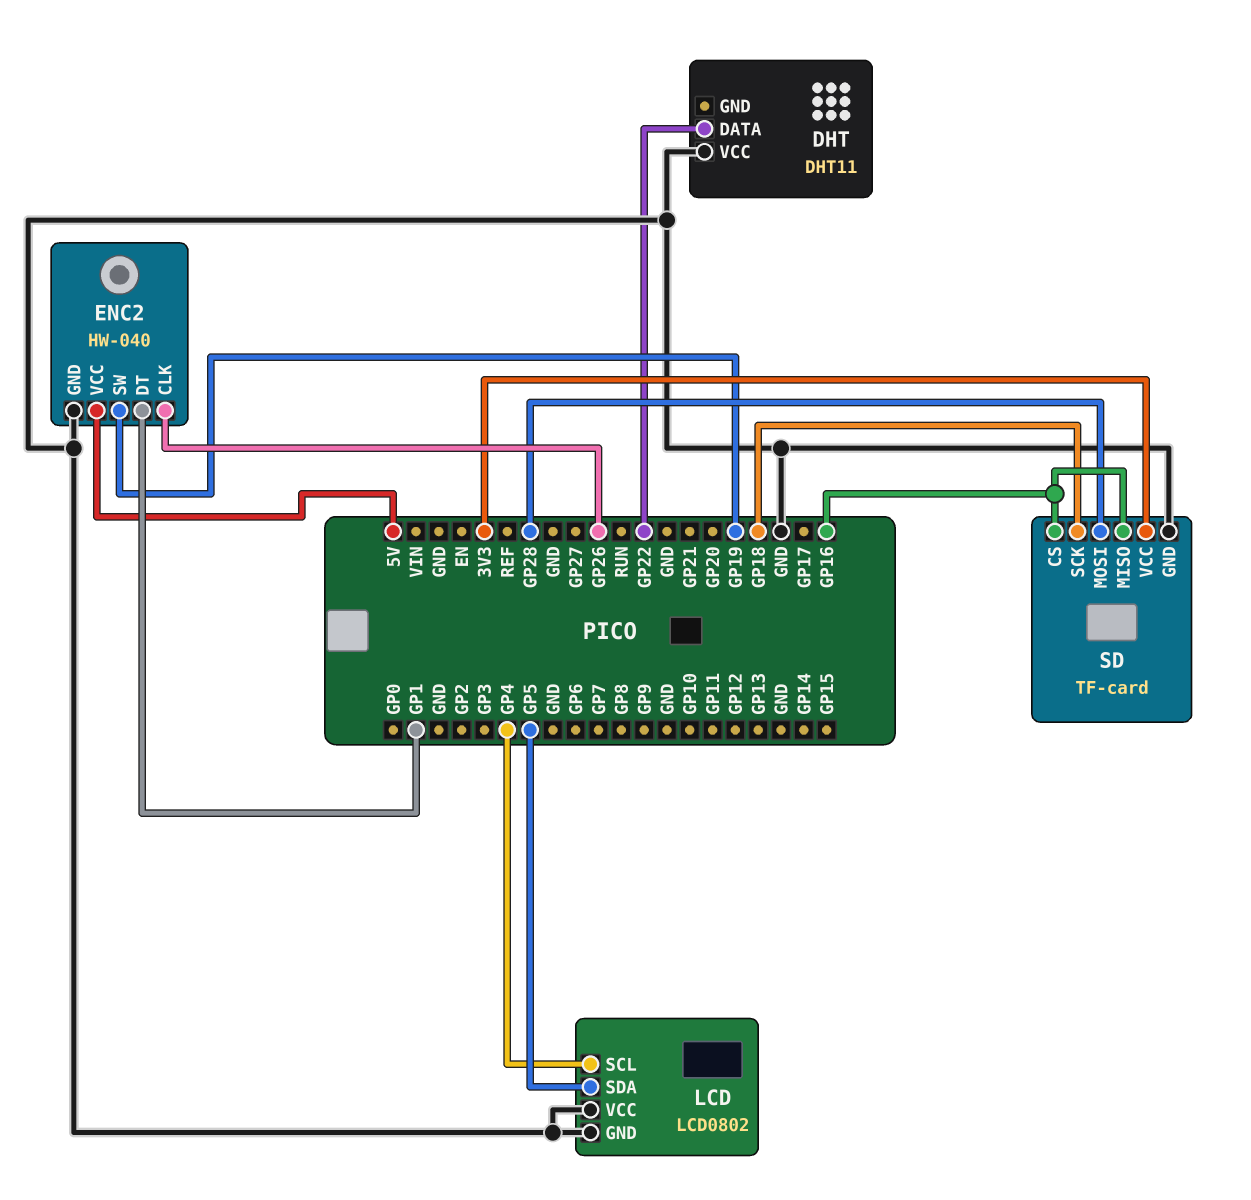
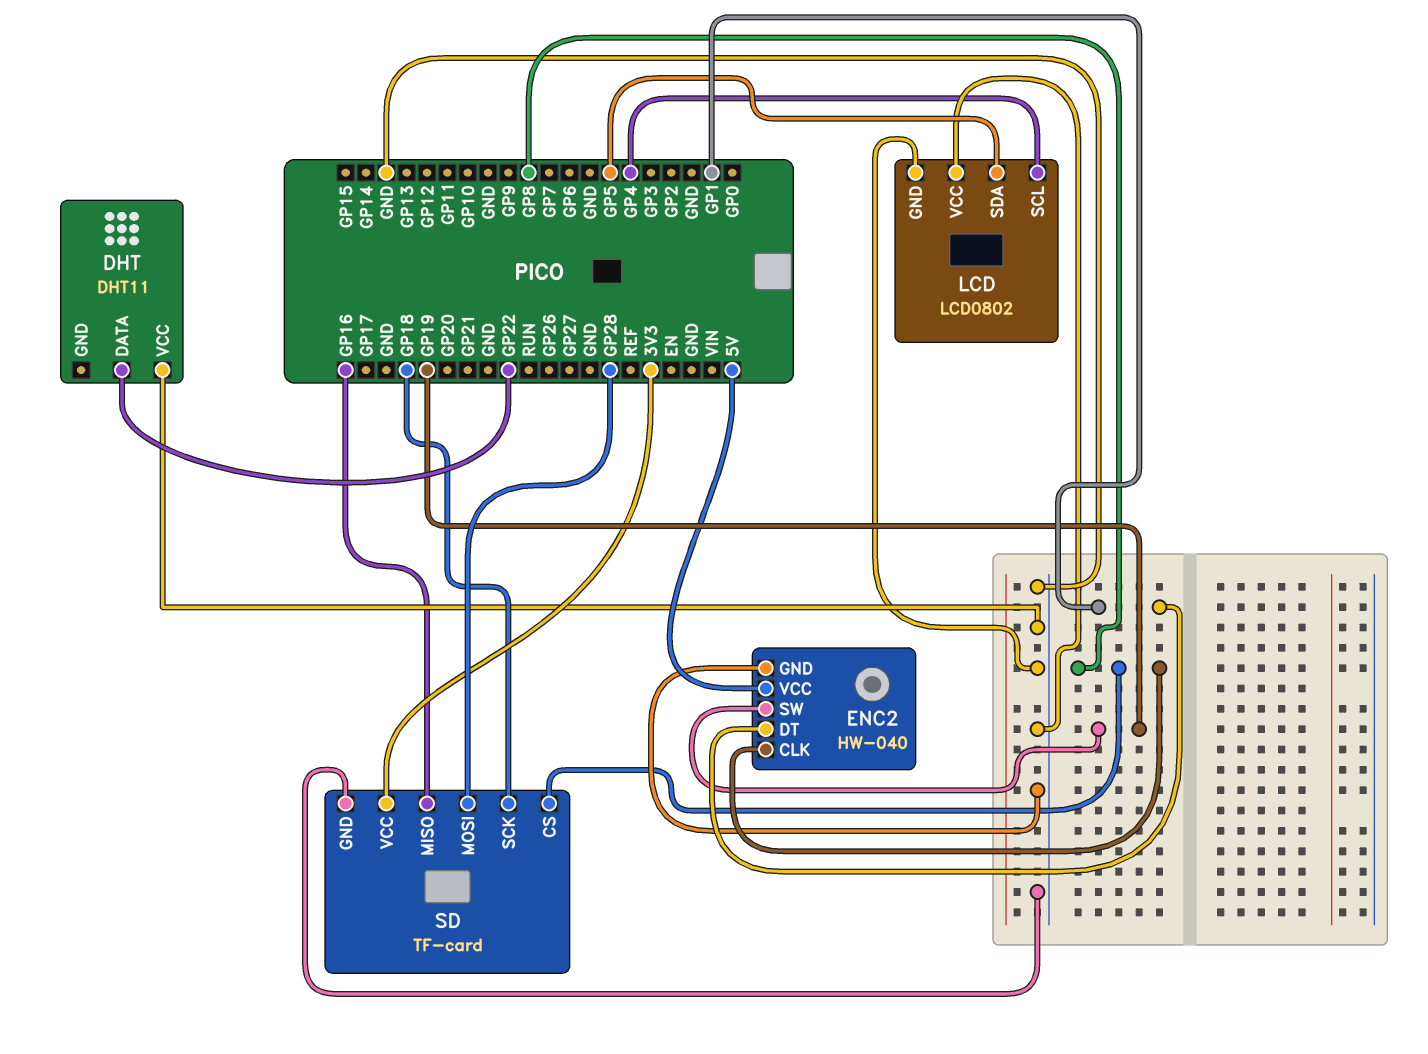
ENC2 pin CLK: GP26 -> GP8
SD pin CS: GP16 -> GP8

